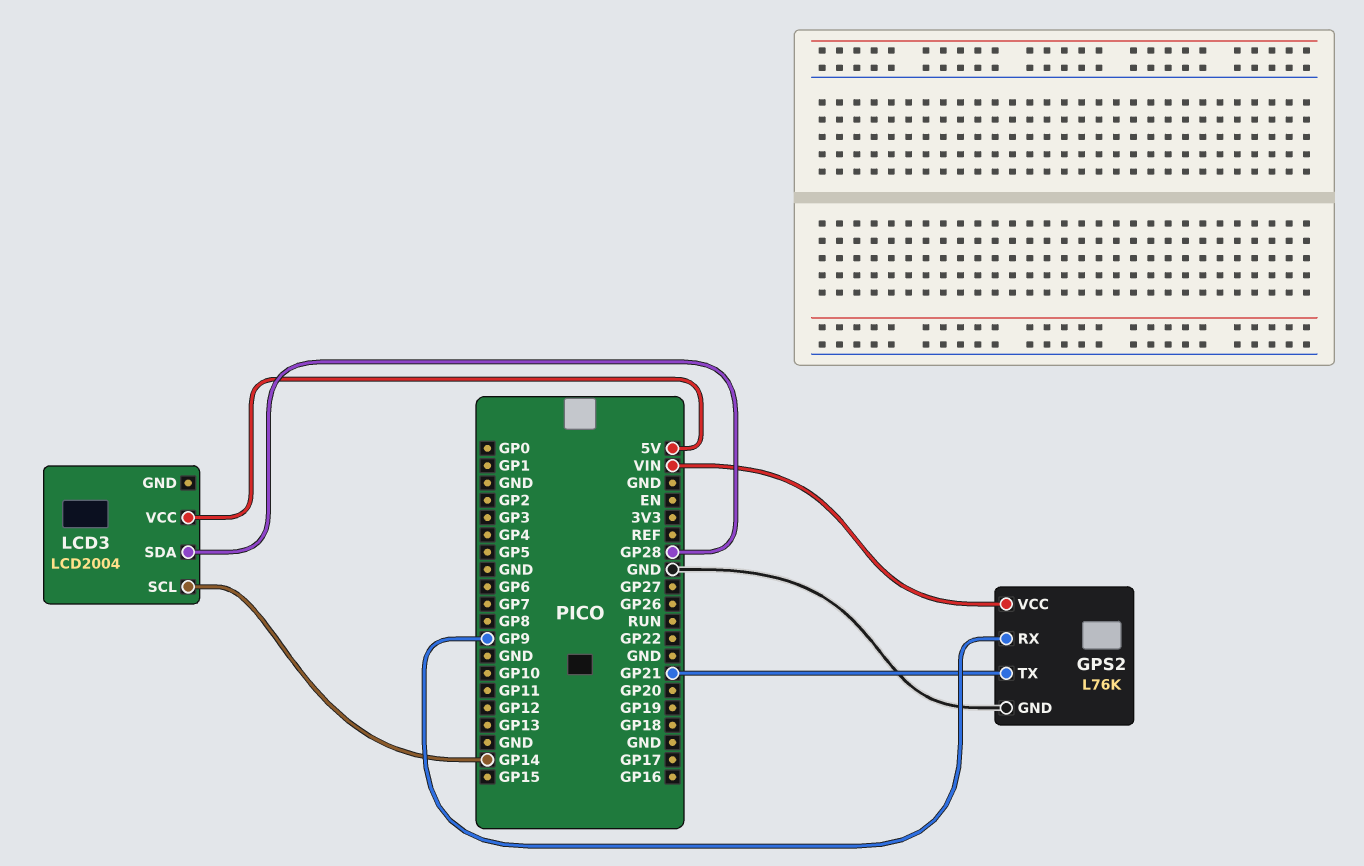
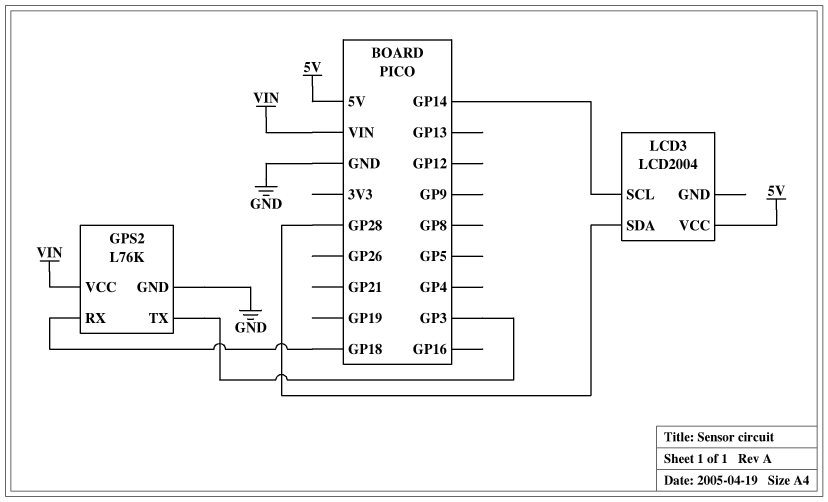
GPS2 pin RX: GP9 -> GP18
GPS2 pin TX: GP21 -> GP3

